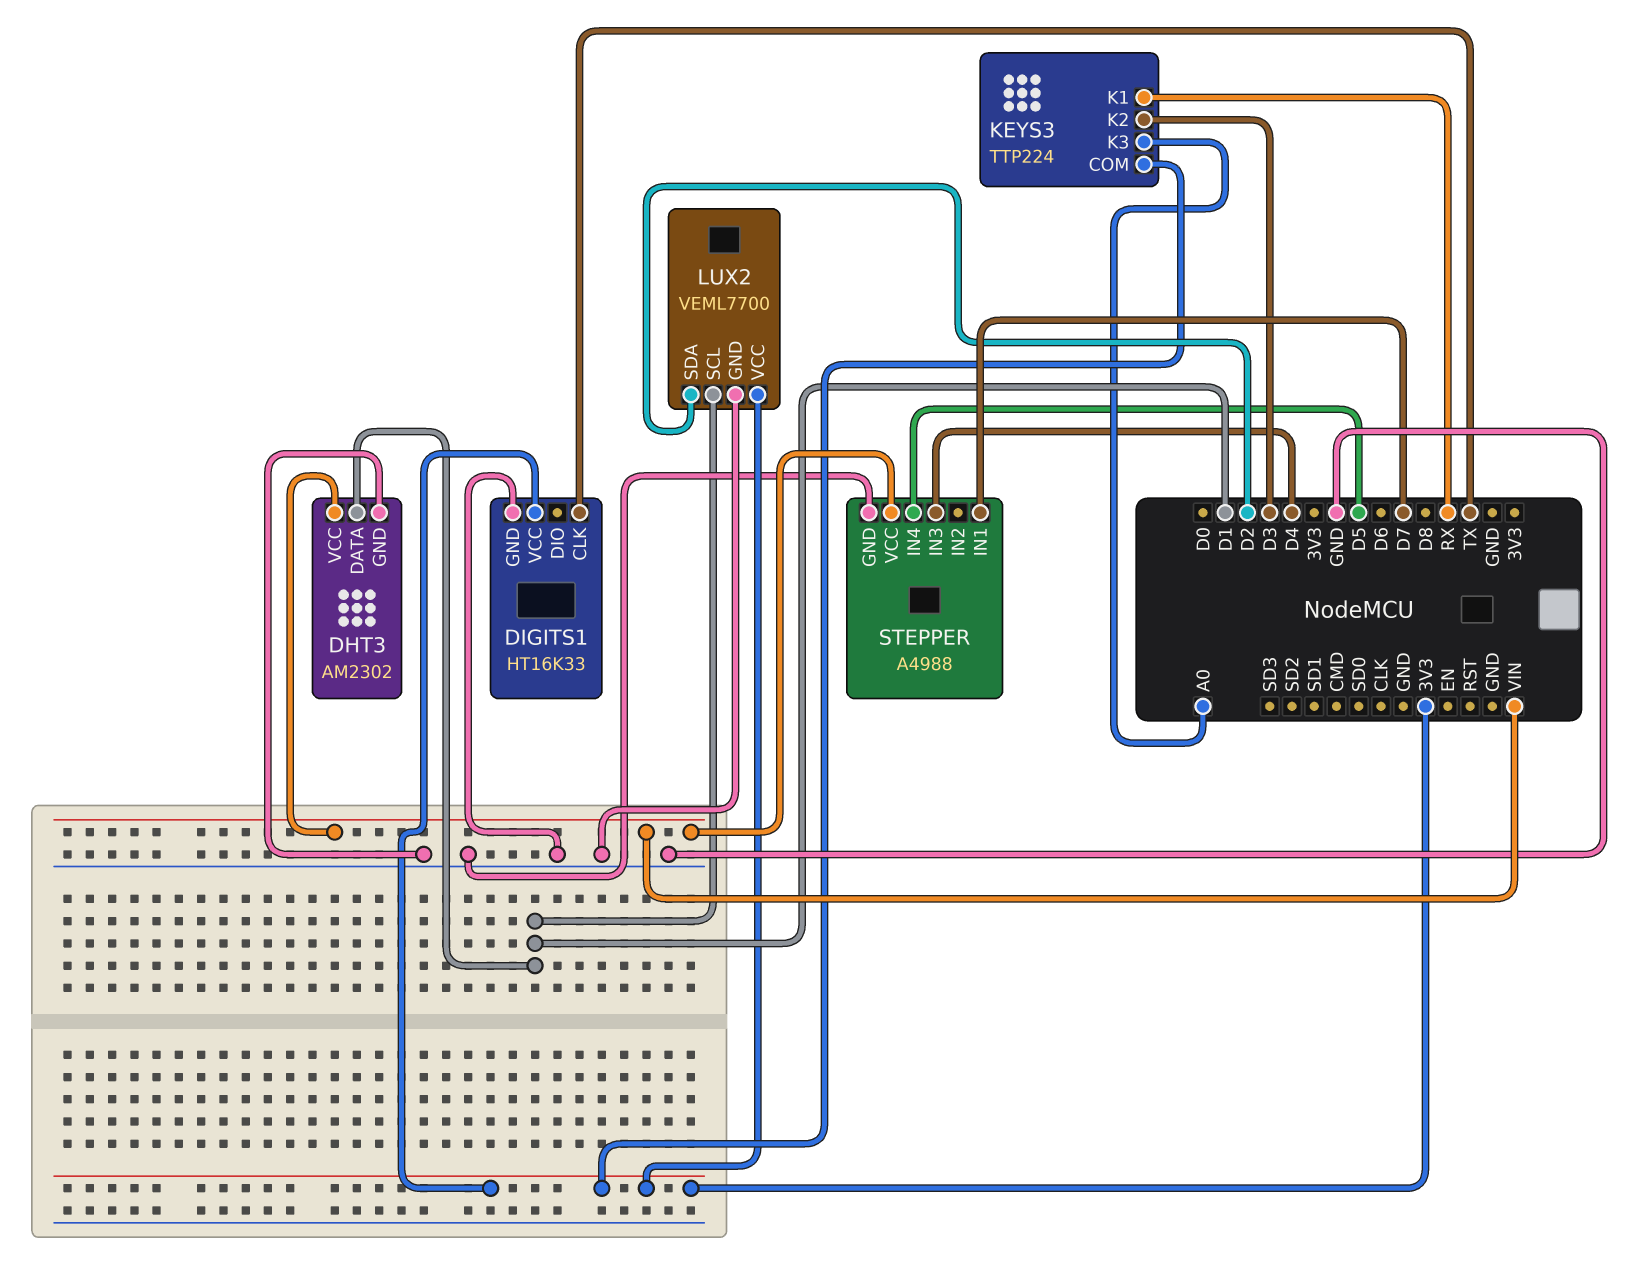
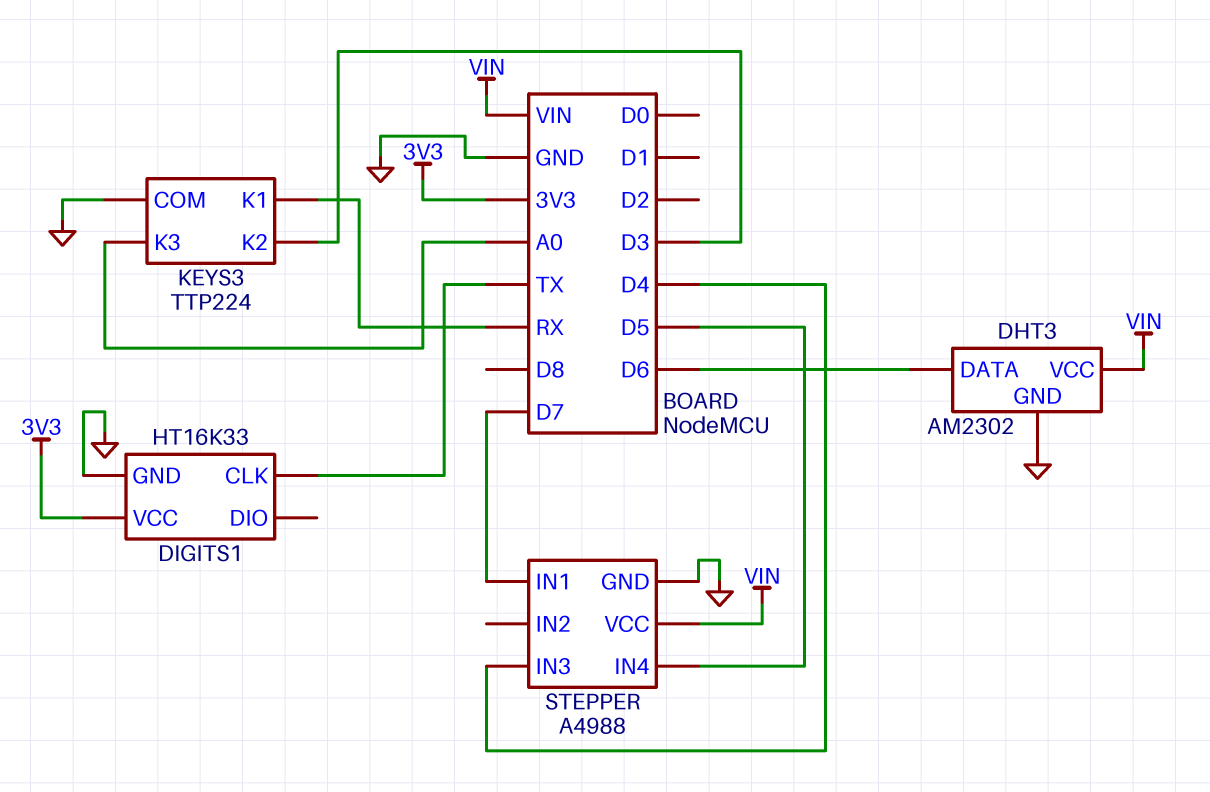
DHT3 pin DATA: D1 -> D6
KEYS3 pin COM: 3V3 -> GND
LUX2: VEML7700 -> none
LUX2 pin GND: GND -> none
LUX2 pin SCL: D1 -> none
LUX2 pin SDA: D2 -> none
LUX2 pin VCC: 3V3 -> none

